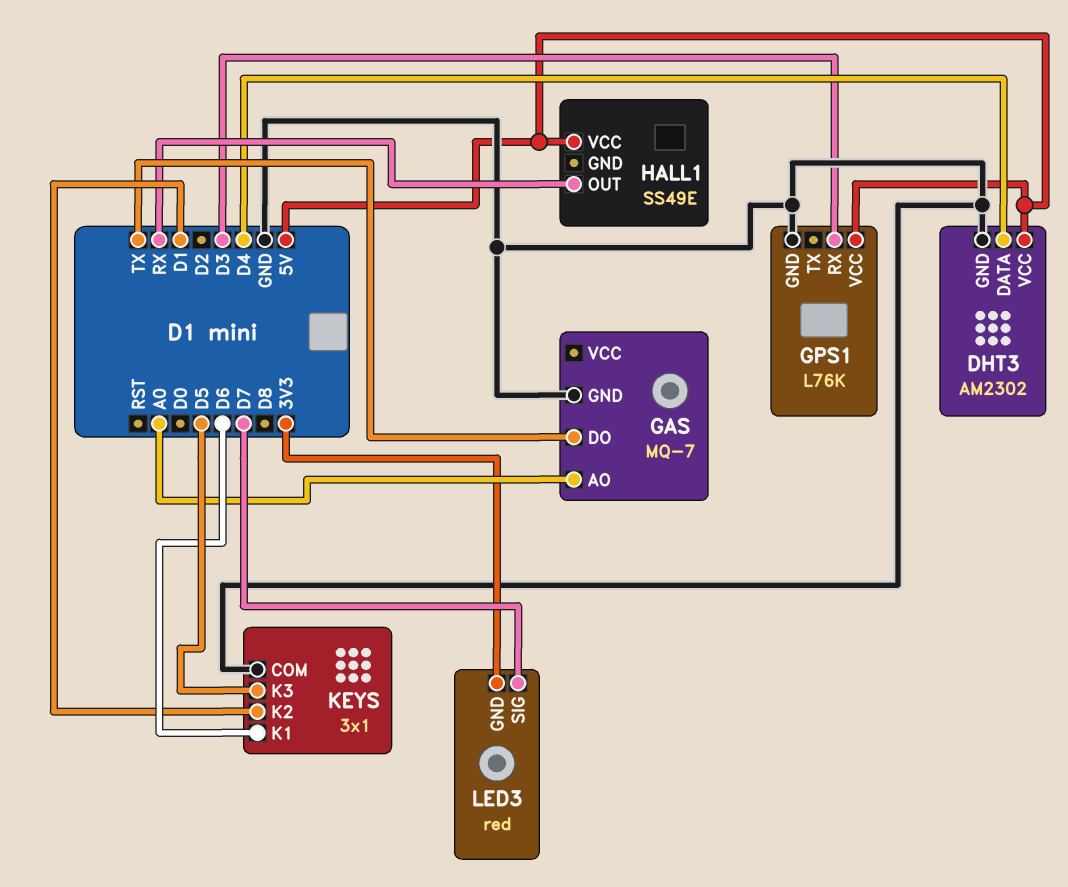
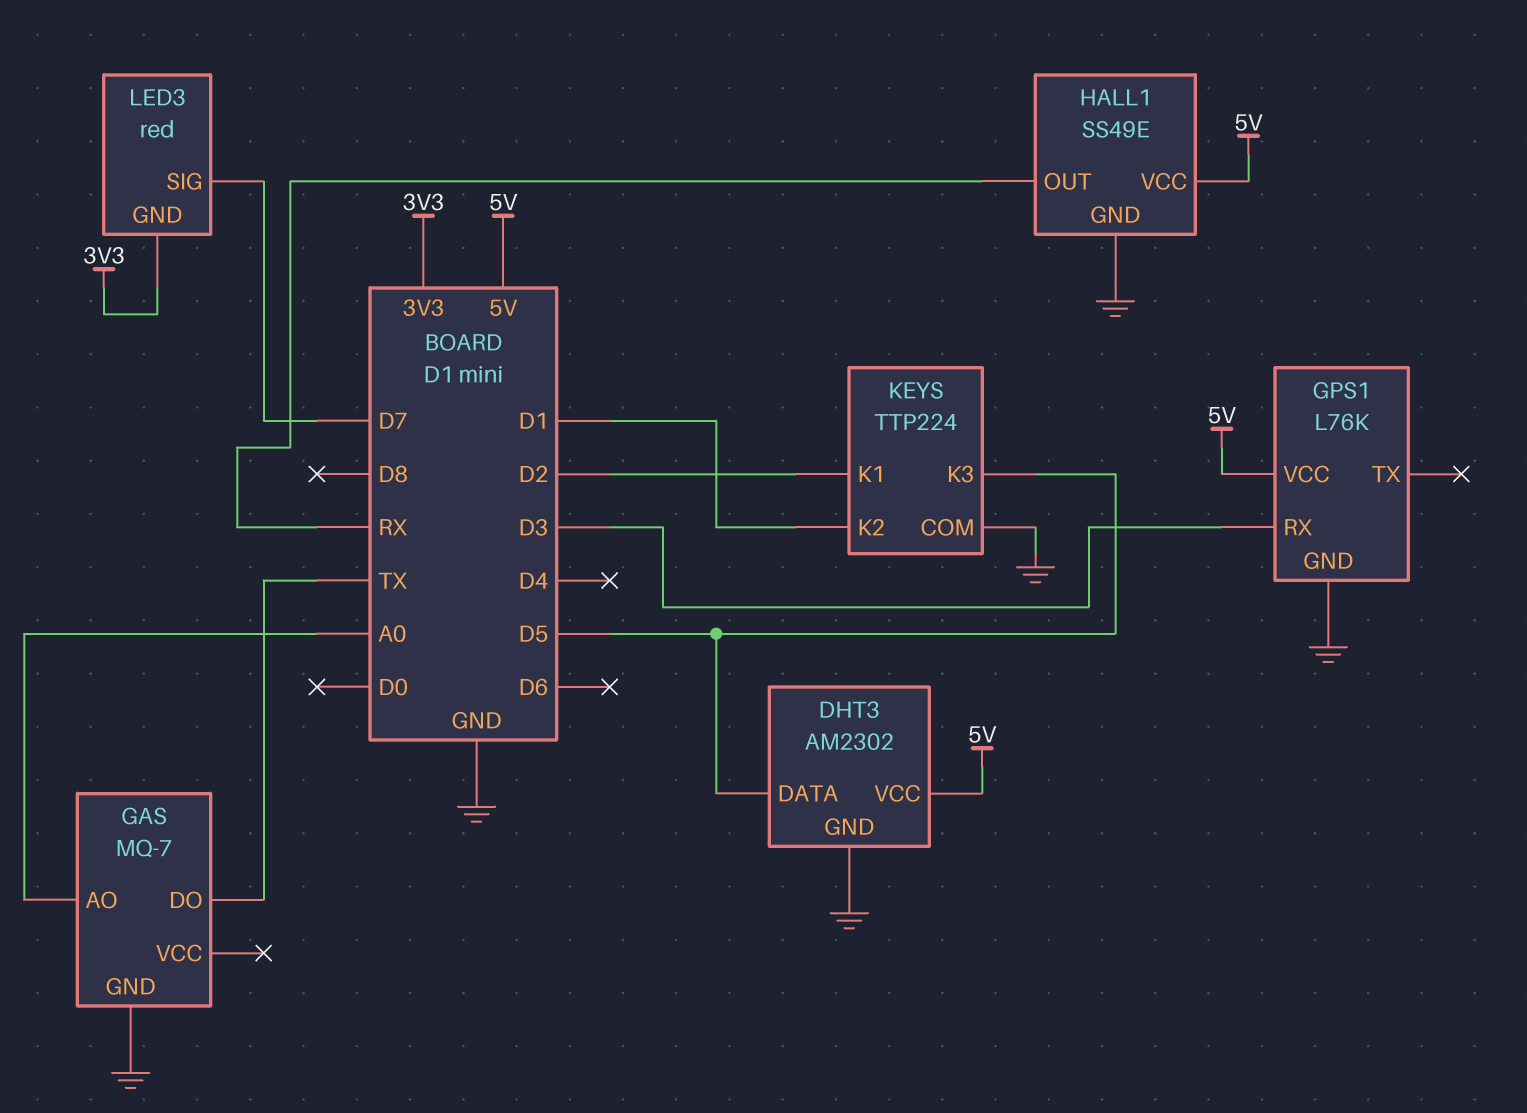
DHT3 pin DATA: D4 -> D5
HALL1 pin GND: none -> GND
KEYS: 3x1 -> TTP224
KEYS pin K1: D6 -> D2

